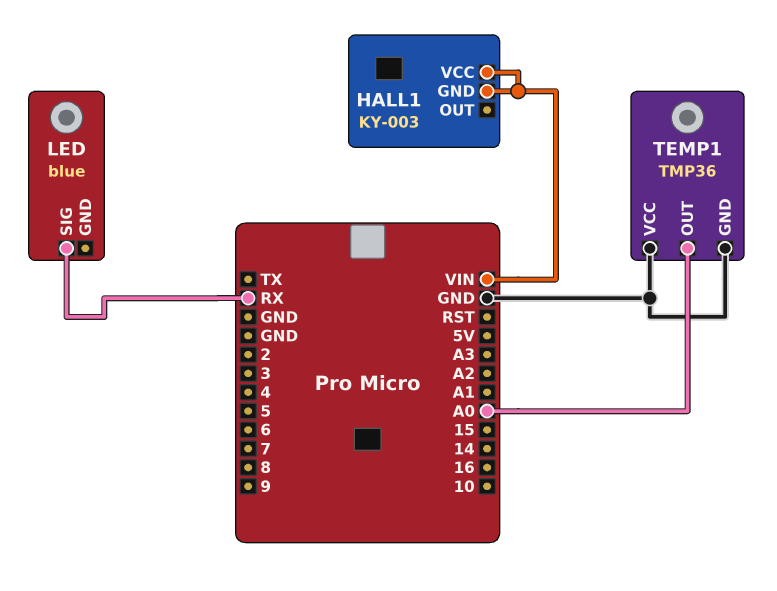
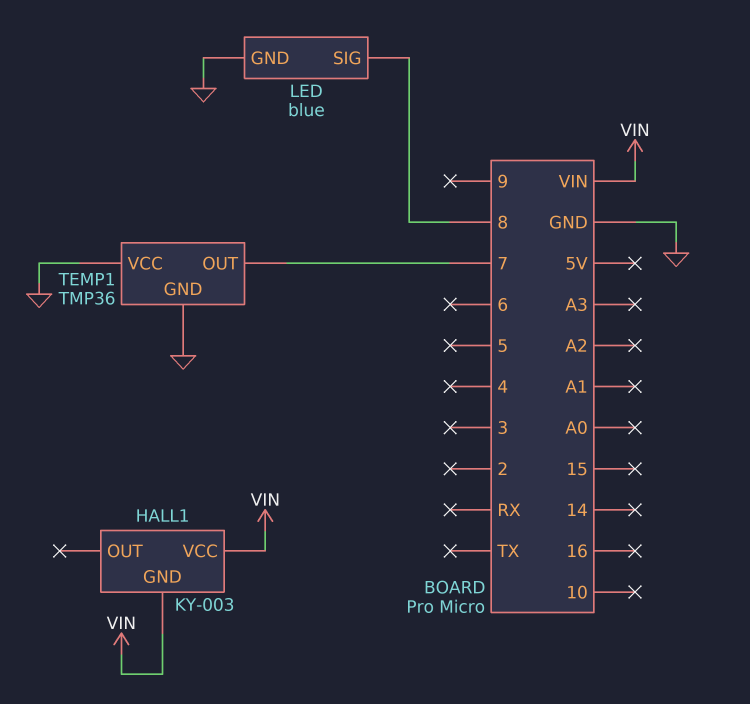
LED pin GND: none -> GND
LED pin SIG: RX -> 8
TEMP1 pin OUT: A0 -> 7

